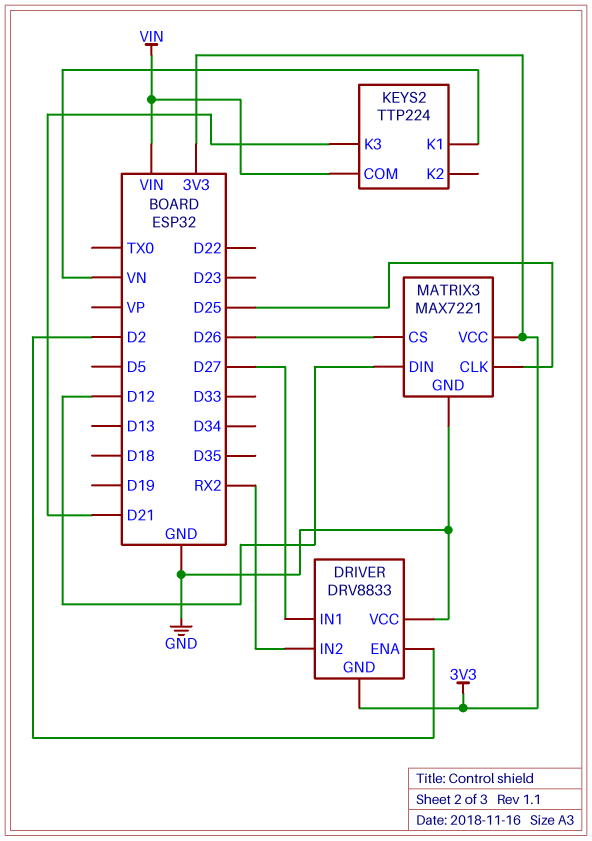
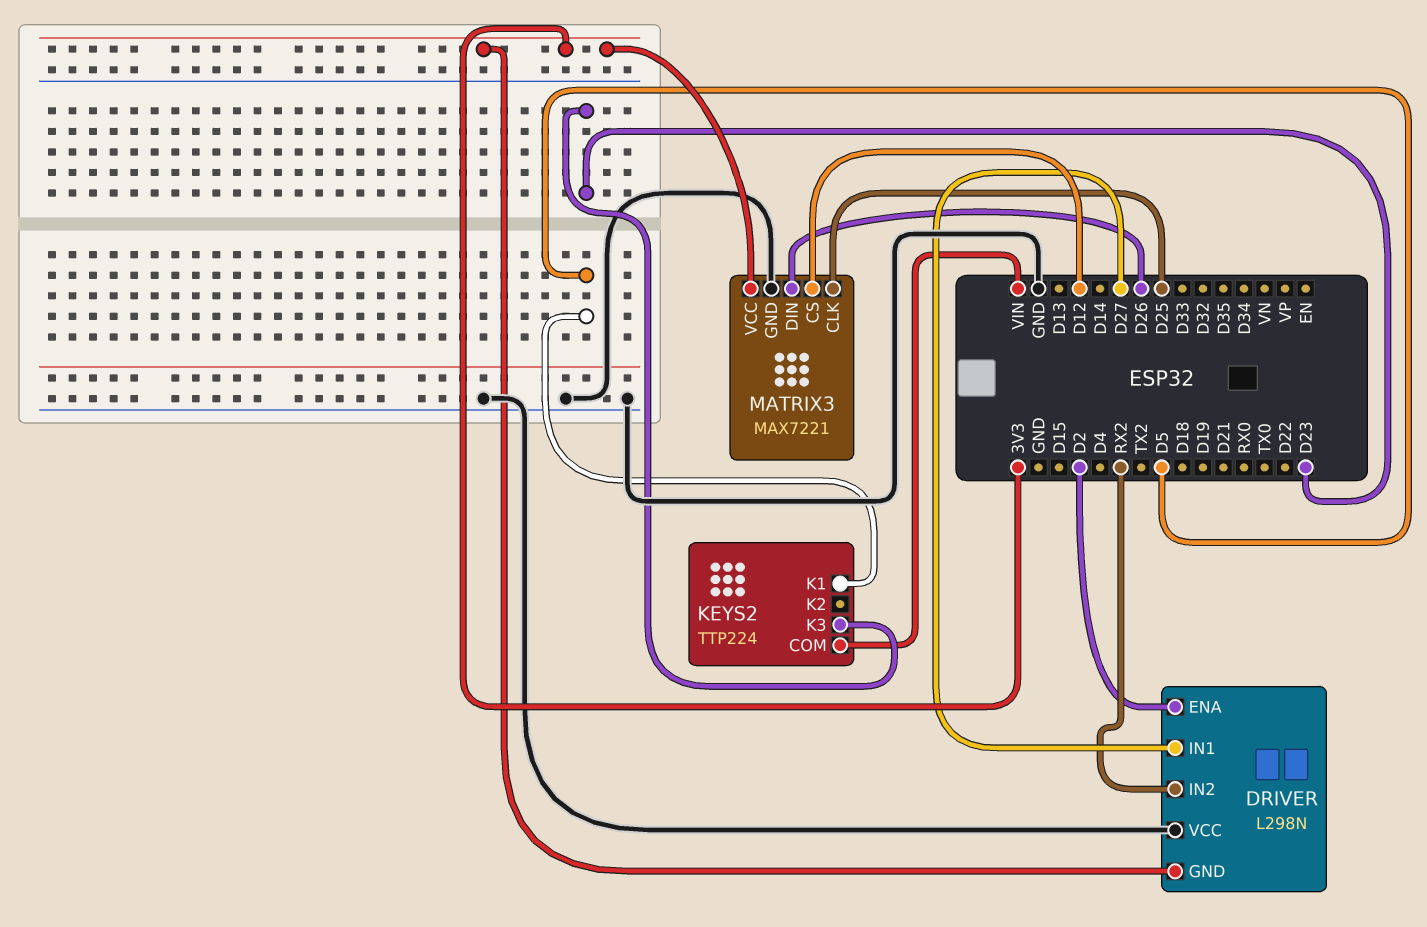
DRIVER: DRV8833 -> L298N
KEYS2 pin K1: VN -> D5
KEYS2 pin K3: D21 -> D23
MATRIX3 pin CS: D26 -> D12
MATRIX3 pin DIN: D12 -> D26

